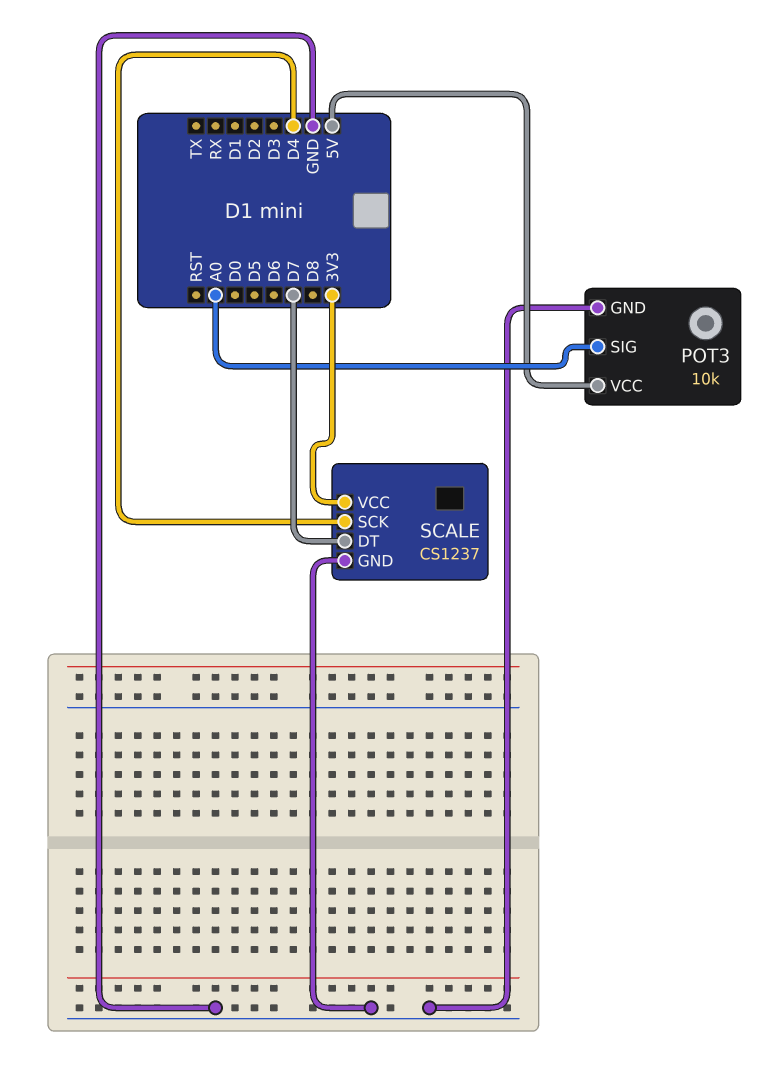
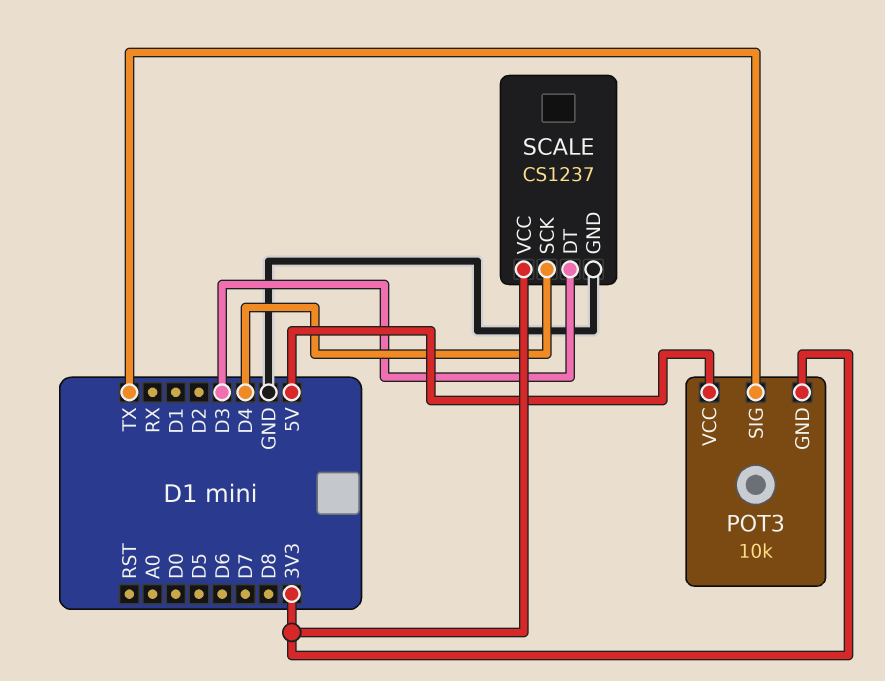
POT3 pin GND: GND -> 3V3
POT3 pin SIG: A0 -> TX
SCALE pin DT: D7 -> D3

